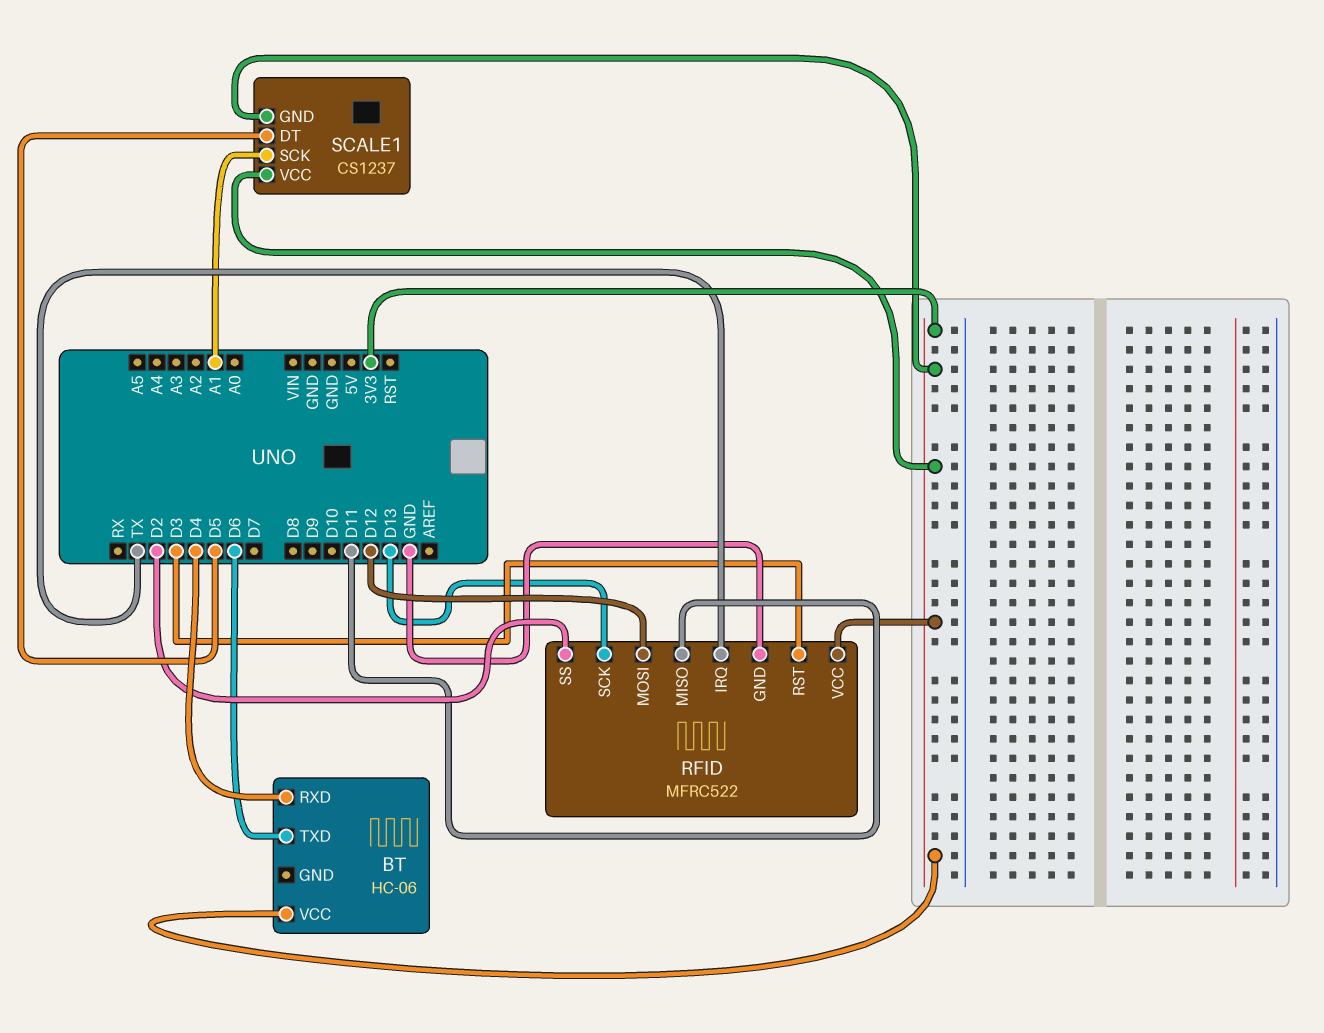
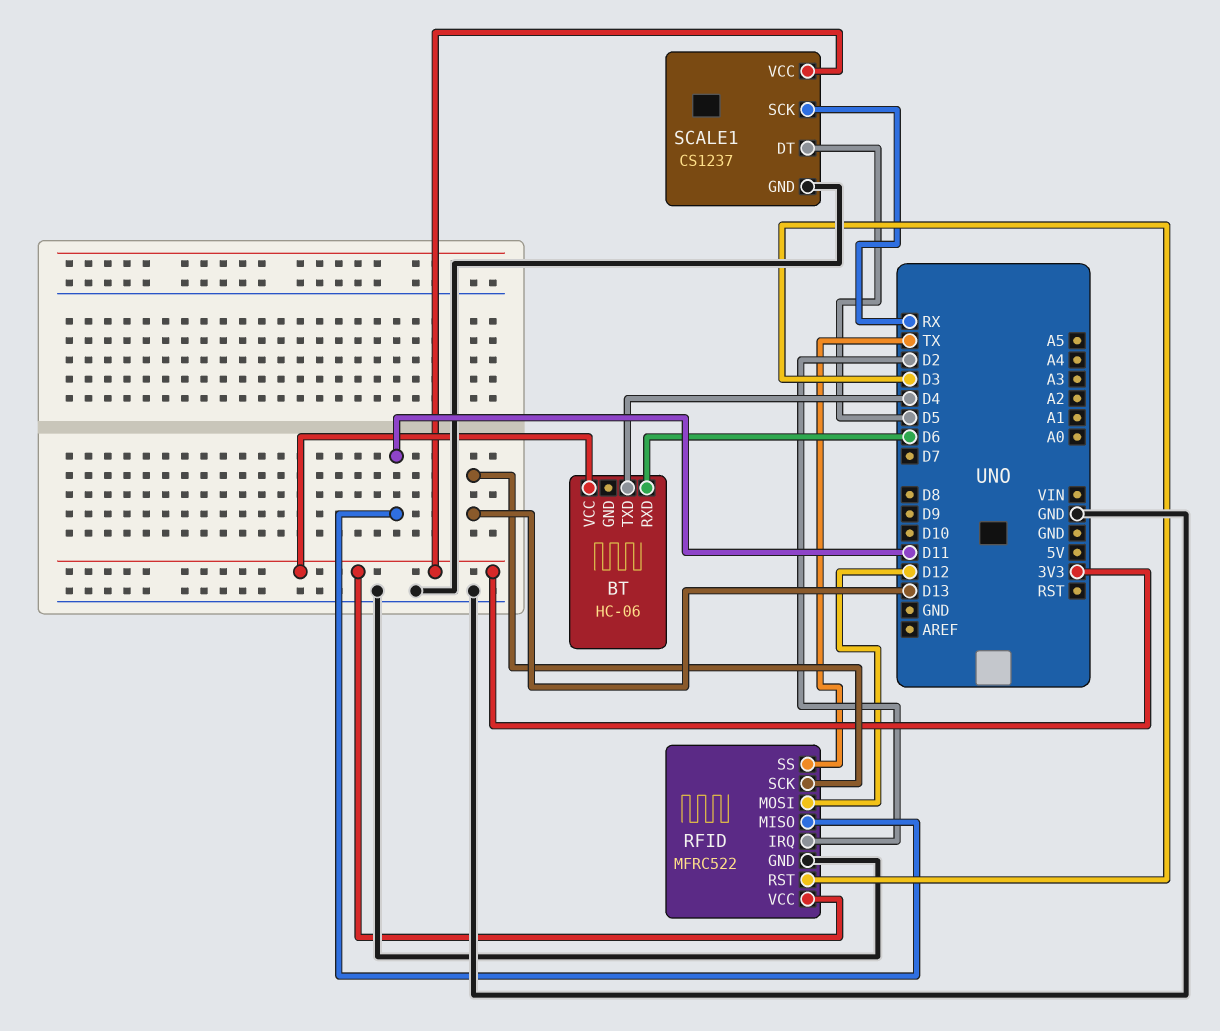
BT pin RXD: D4 -> D6
BT pin TXD: D6 -> D4
RFID pin IRQ: TX -> D2
RFID pin SS: D2 -> TX
SCALE1 pin GND: 3V3 -> GND
SCALE1 pin SCK: A1 -> RX

